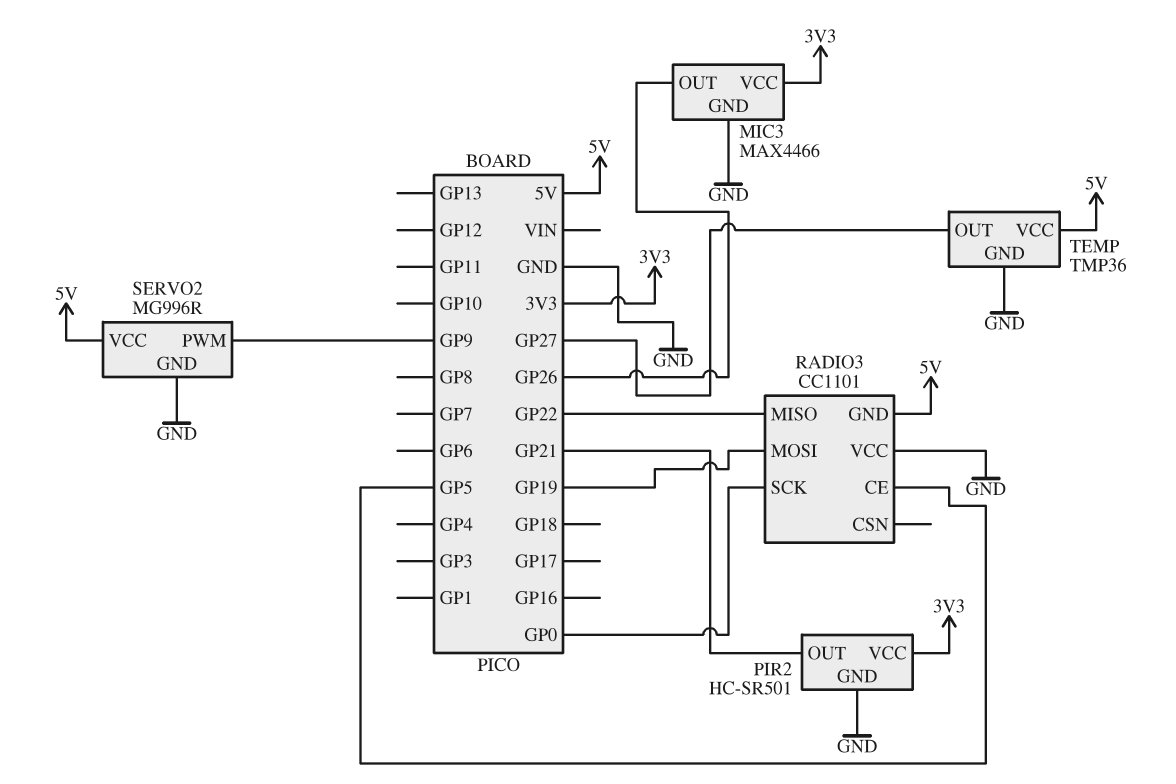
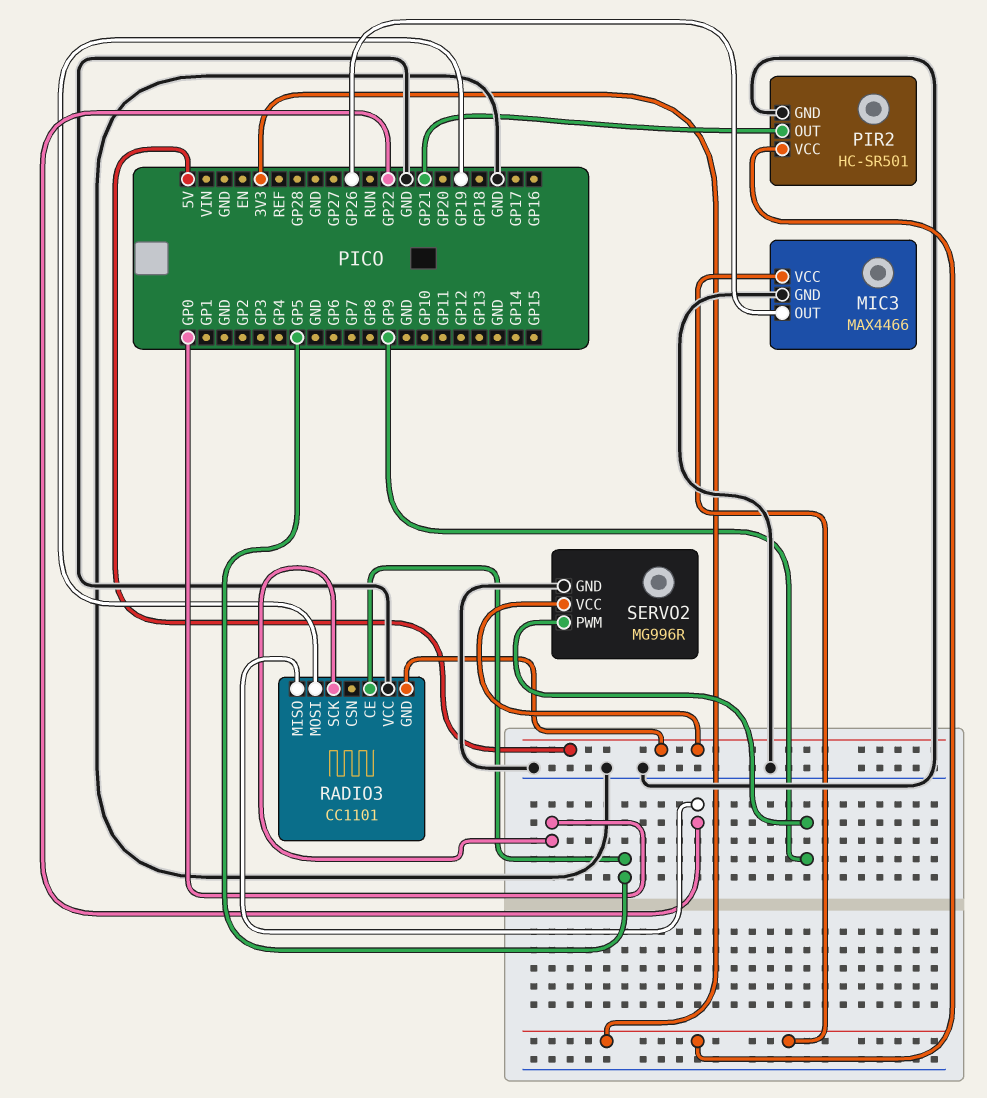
TEMP: TMP36 -> none
TEMP pin GND: GND -> none
TEMP pin OUT: GP27 -> none
TEMP pin VCC: 5V -> none

